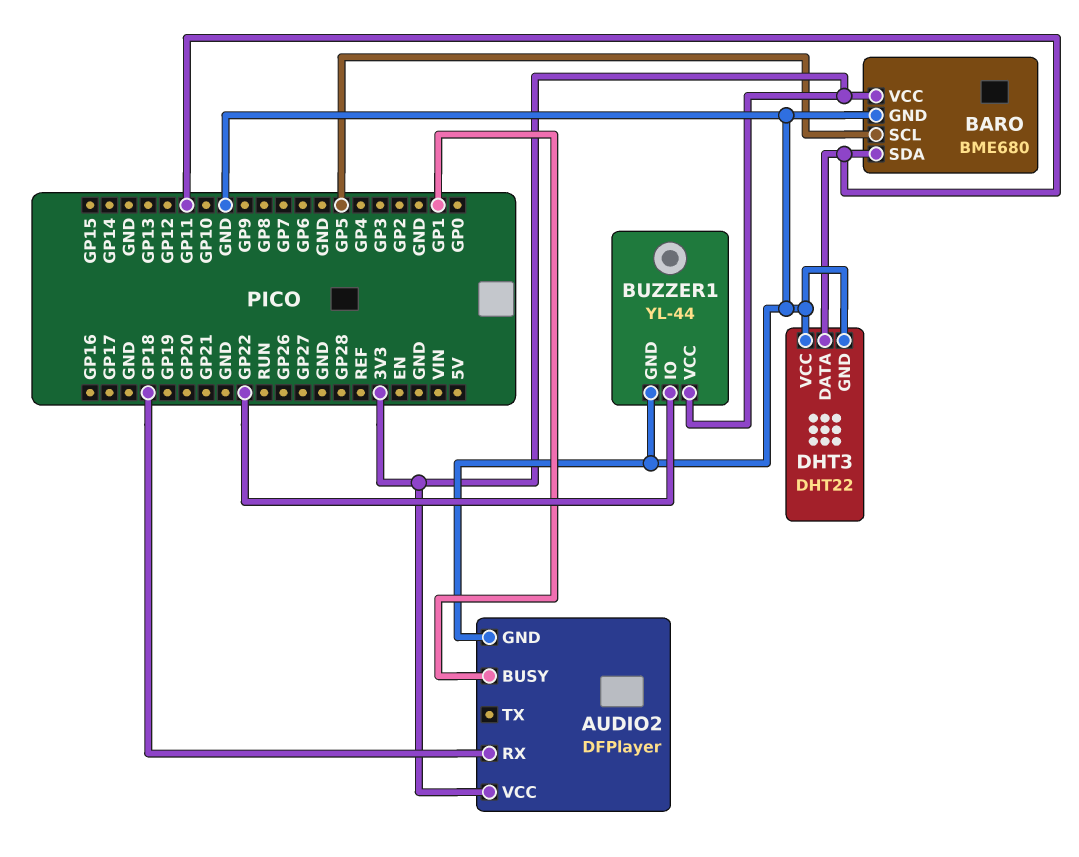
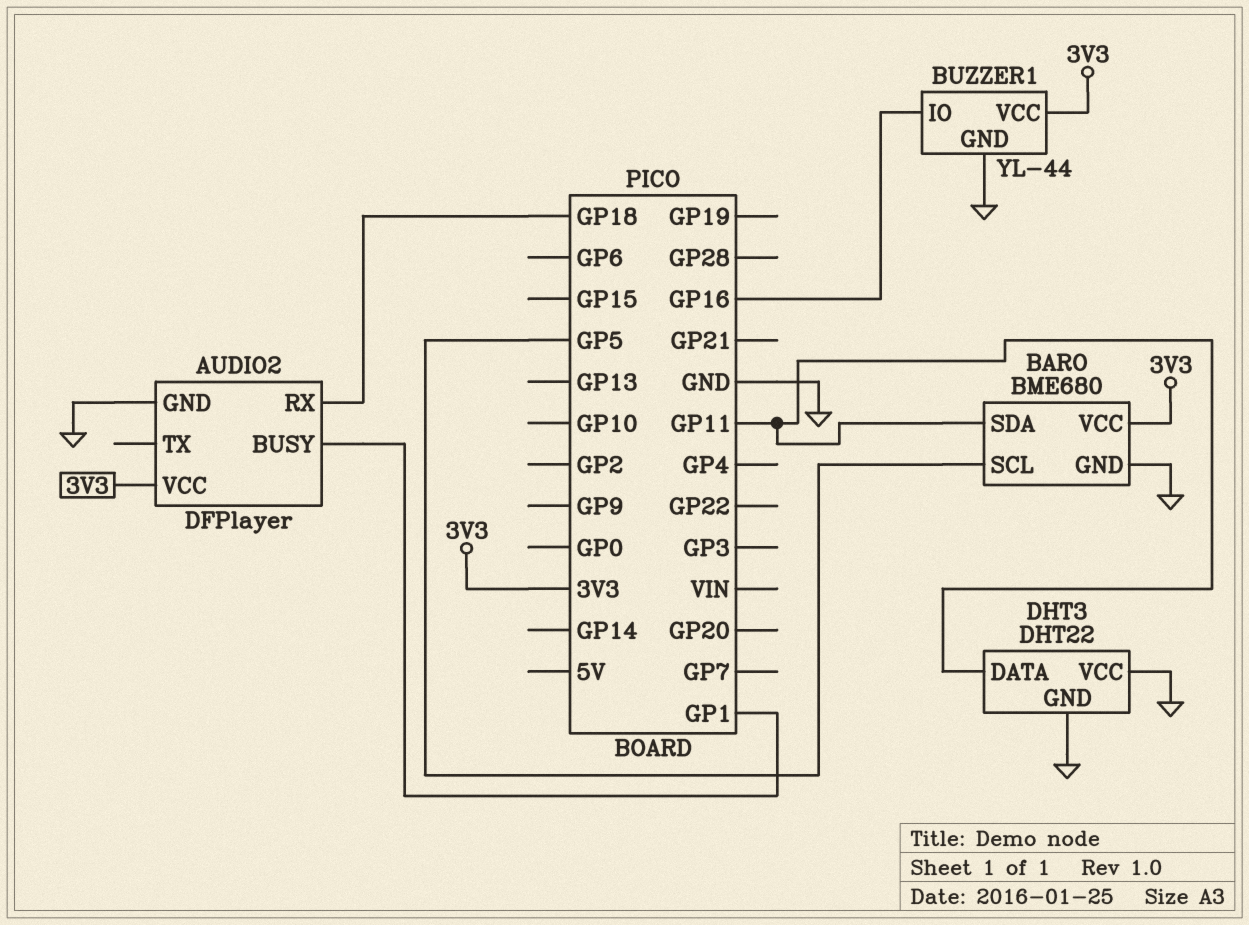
BUZZER1 pin IO: GP22 -> GP16

